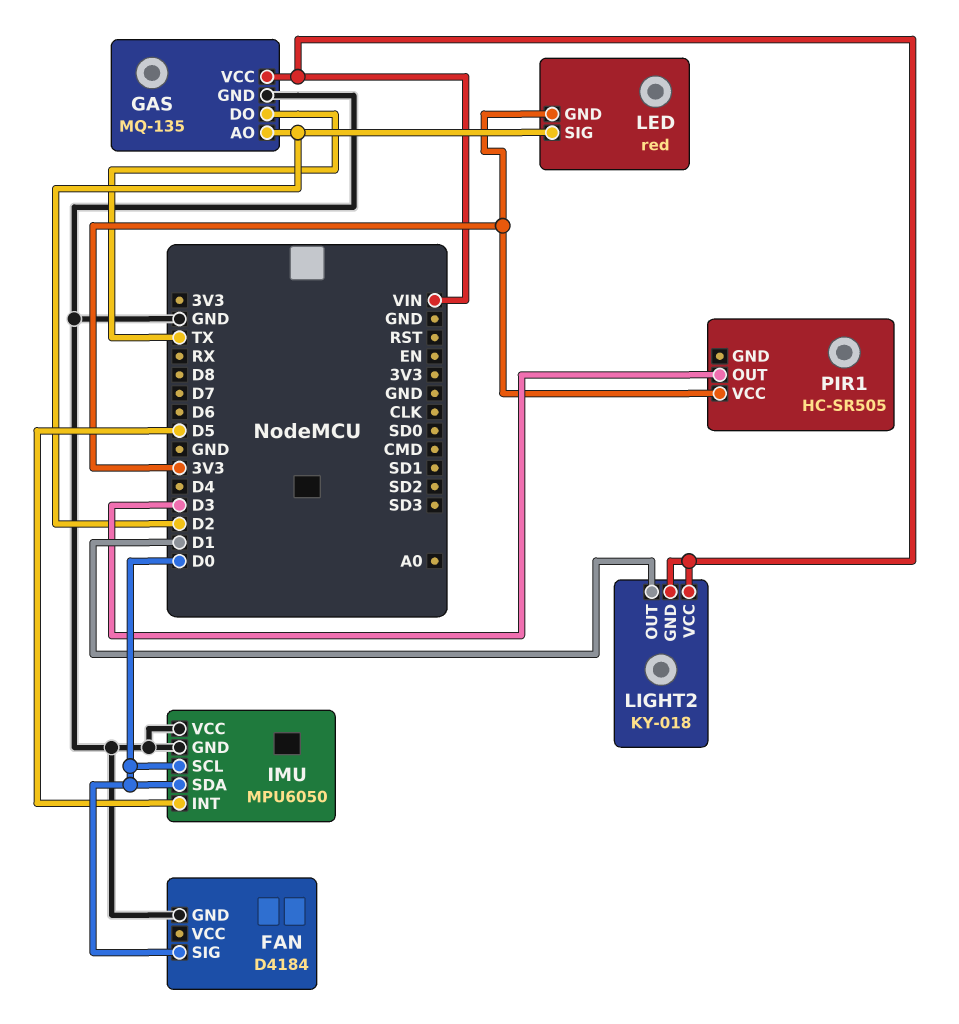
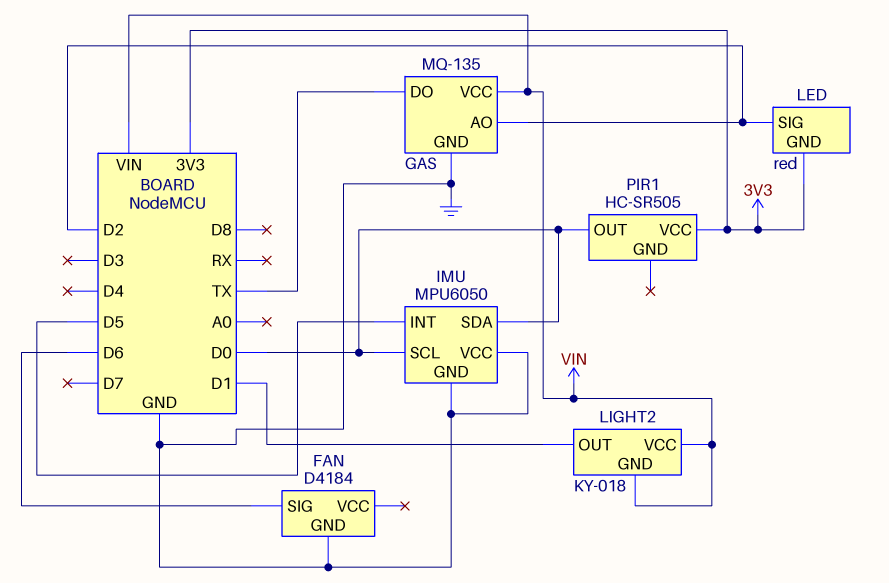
FAN pin SIG: D0 -> D6
PIR1 pin OUT: D3 -> D0

